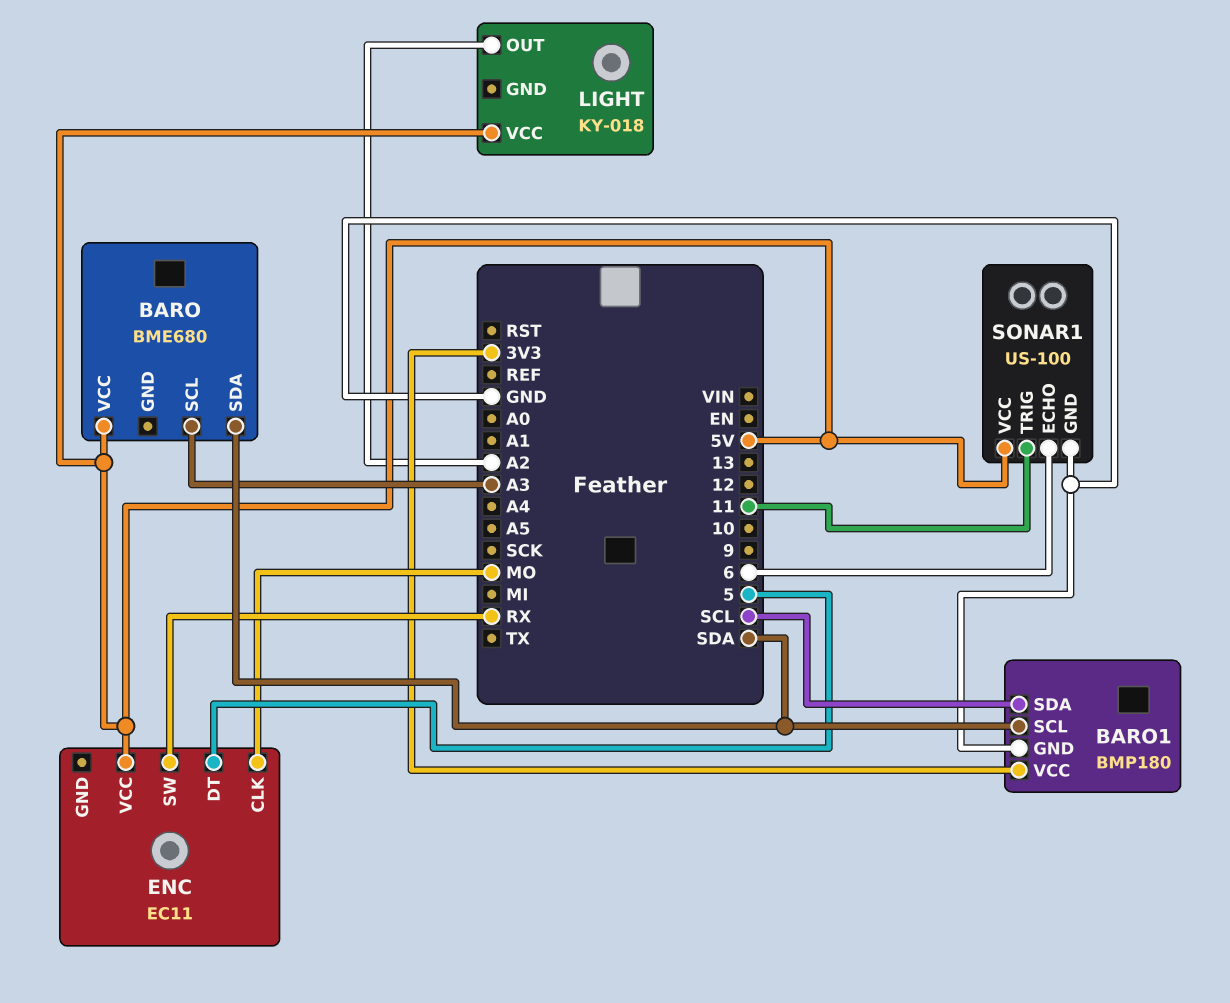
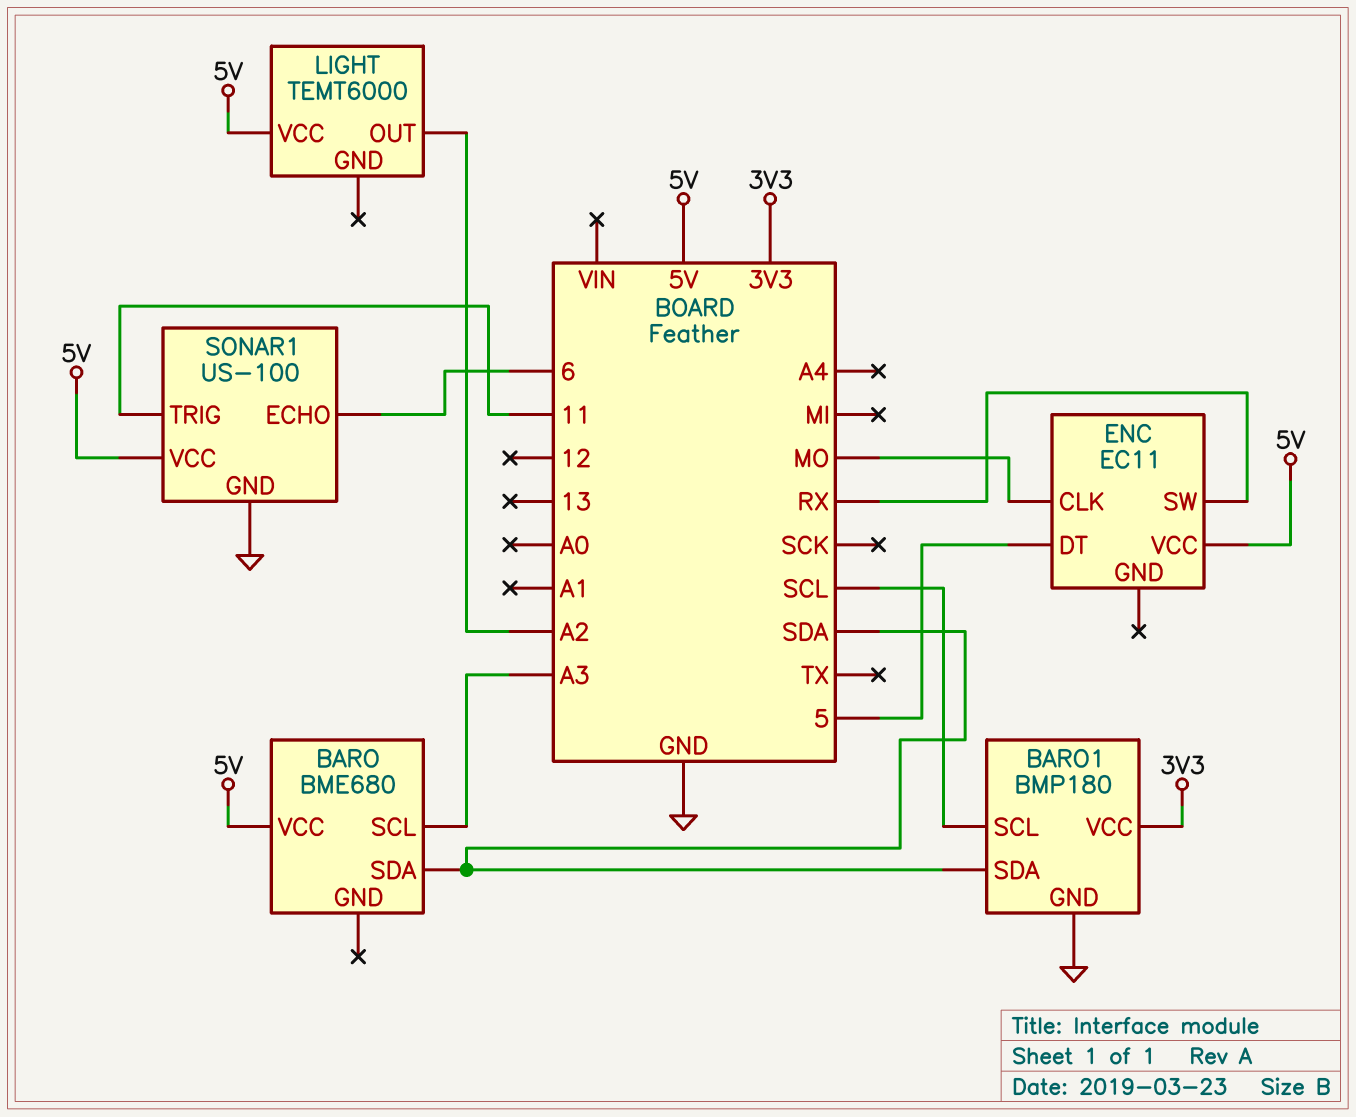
BARO1 pin SCL: SDA -> SCL
BARO1 pin SDA: SCL -> SDA
LIGHT: KY-018 -> TEMT6000

